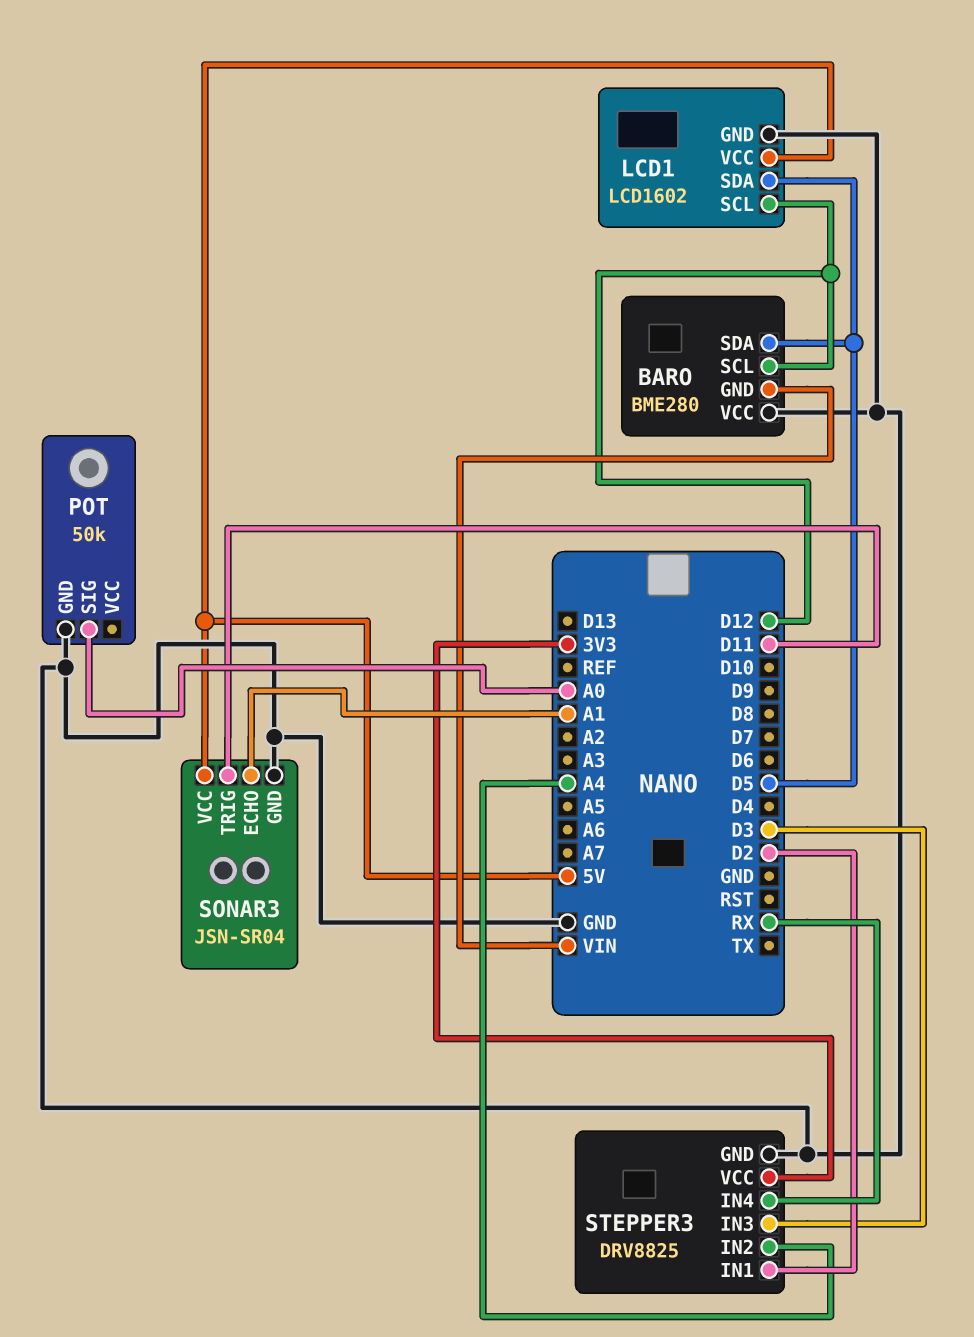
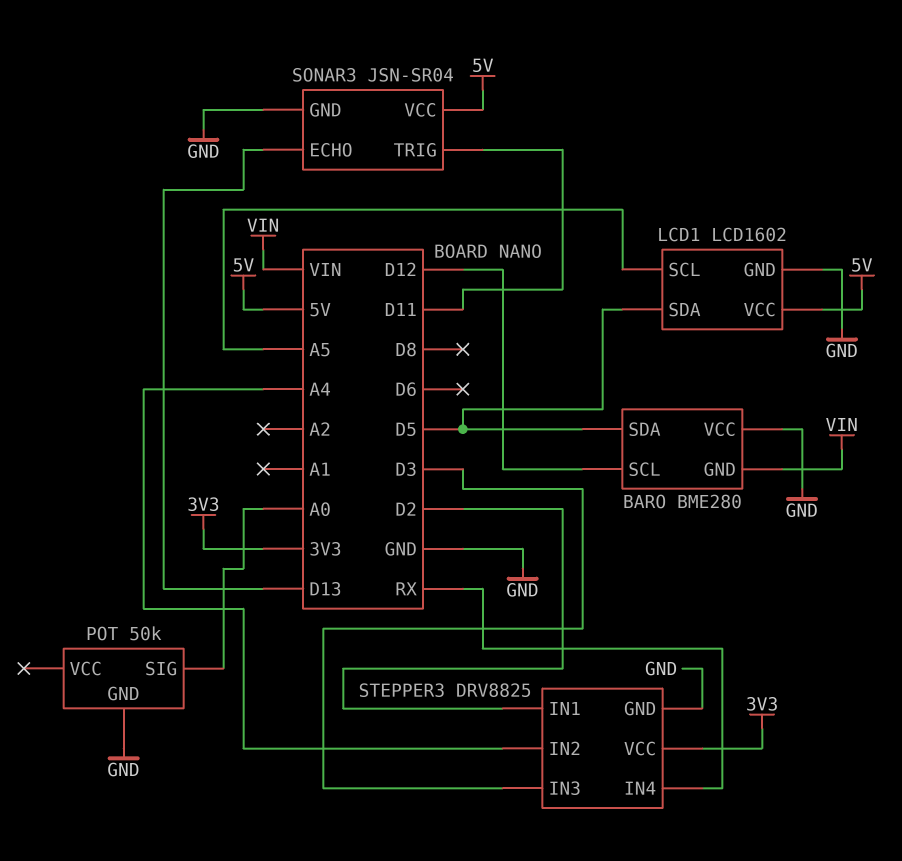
LCD1 pin SCL: D12 -> A5
SONAR3 pin ECHO: A1 -> D13

